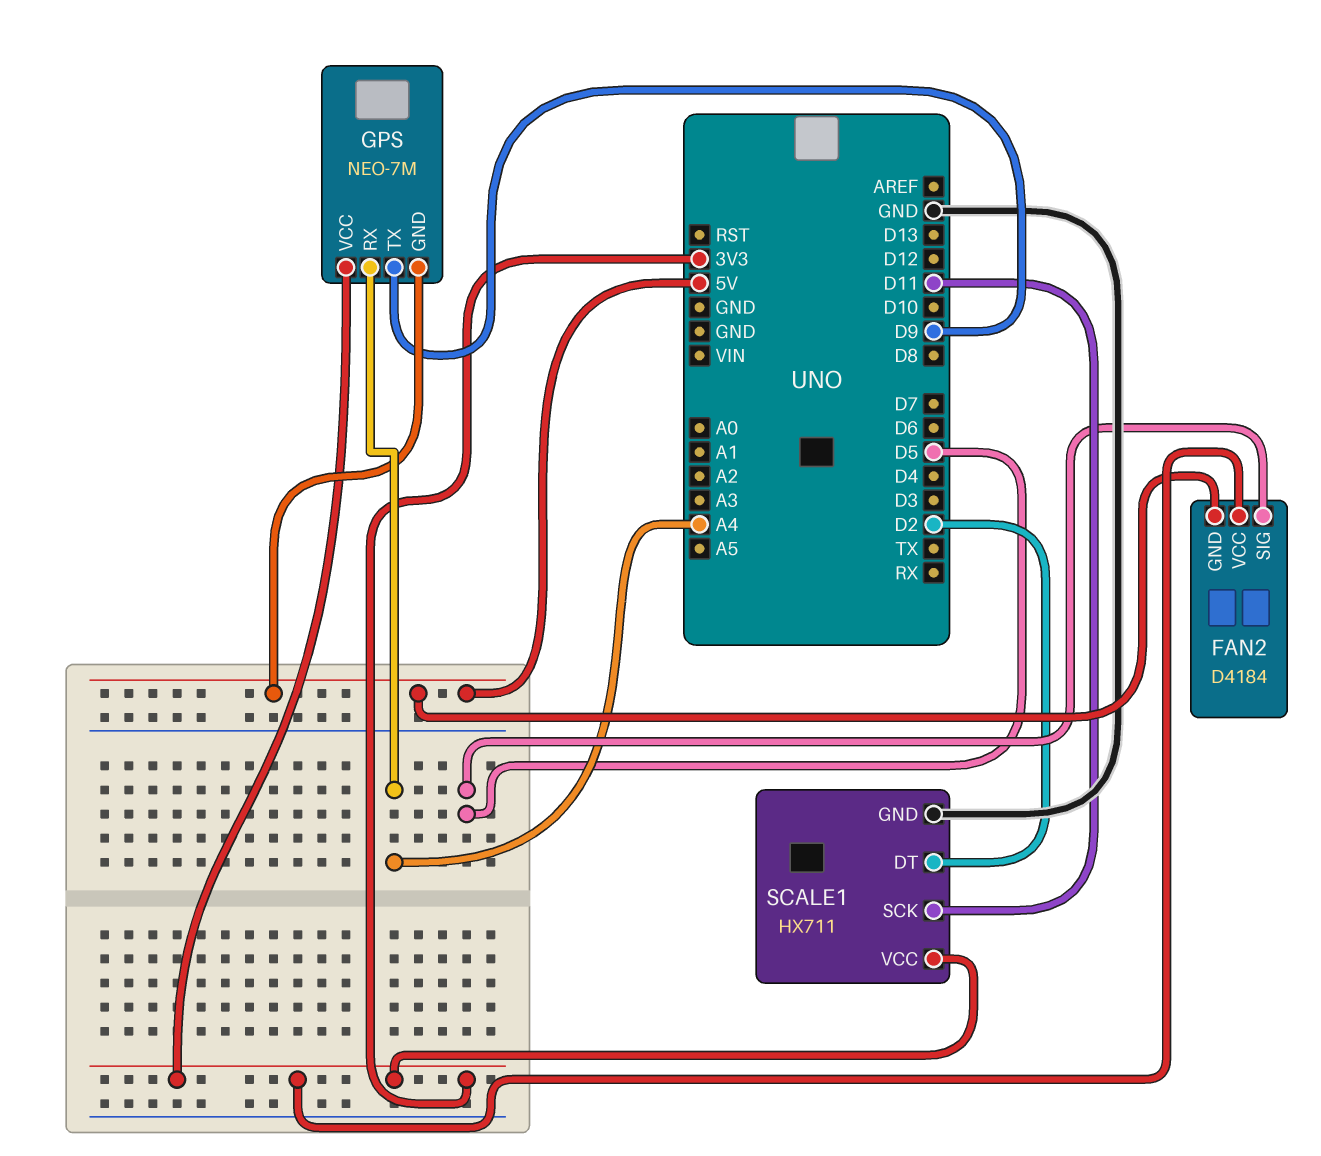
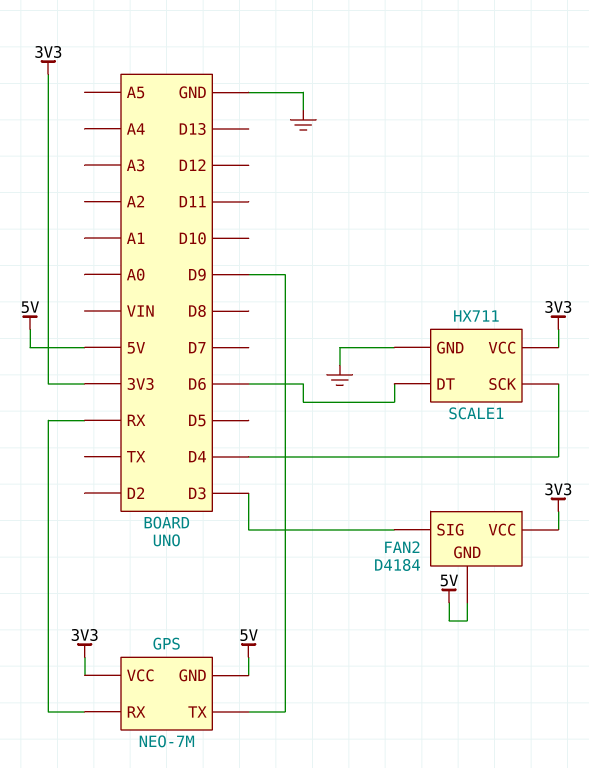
FAN2 pin SIG: D5 -> D3
GPS pin RX: A4 -> RX
SCALE1 pin DT: D2 -> D6
SCALE1 pin SCK: D11 -> D4

